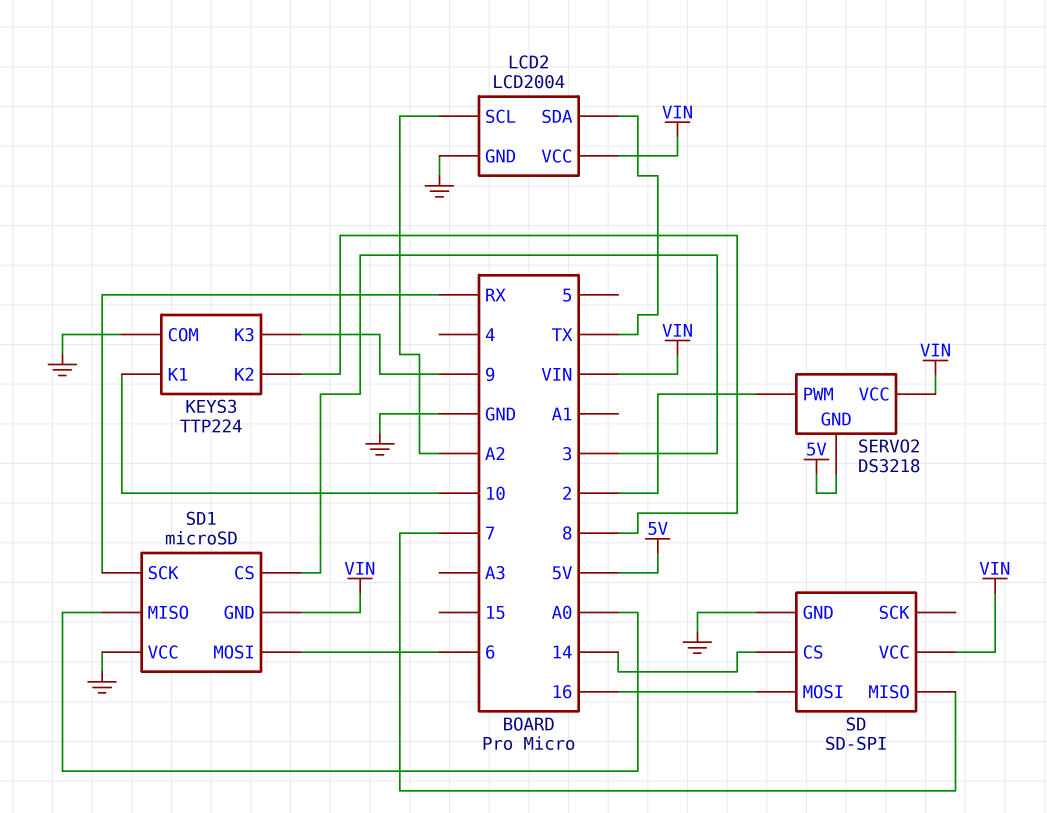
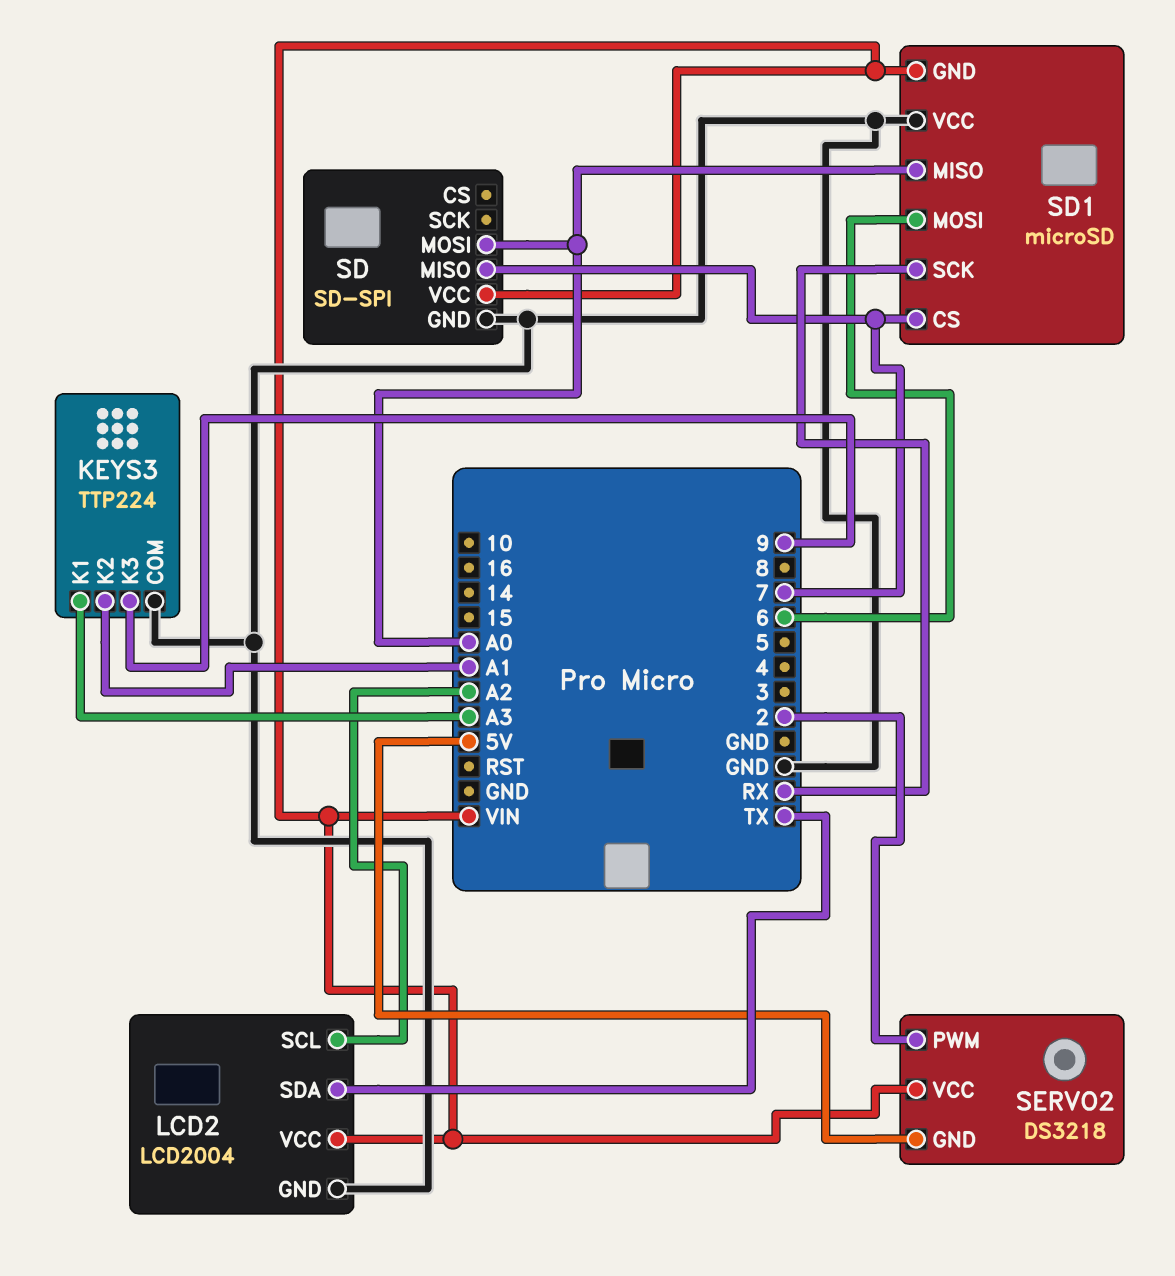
KEYS3 pin K1: 10 -> A3
KEYS3 pin K2: 8 -> A1
SD pin CS: 14 -> none
SD pin MOSI: 16 -> A0
SD1 pin CS: 3 -> 7

